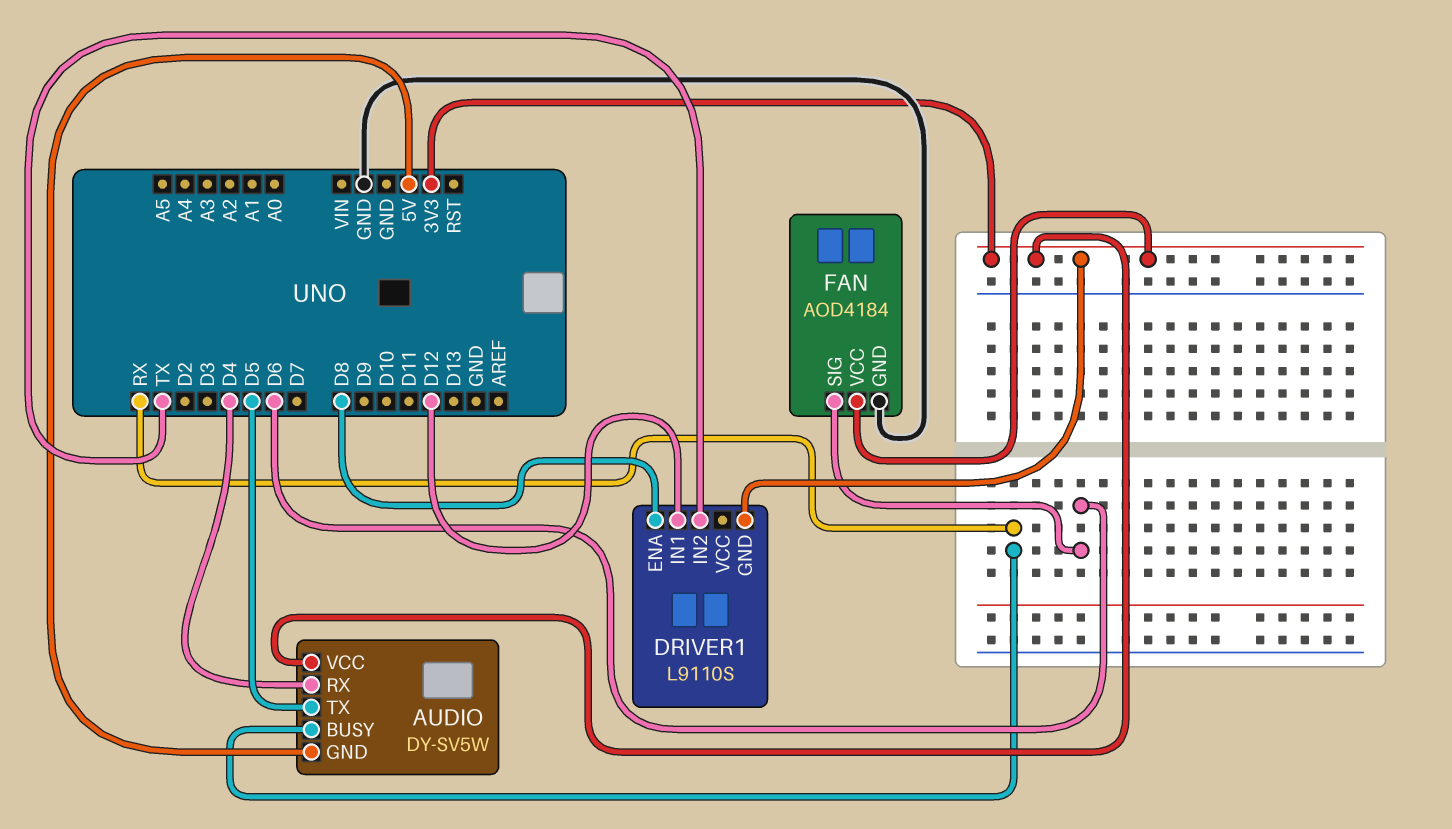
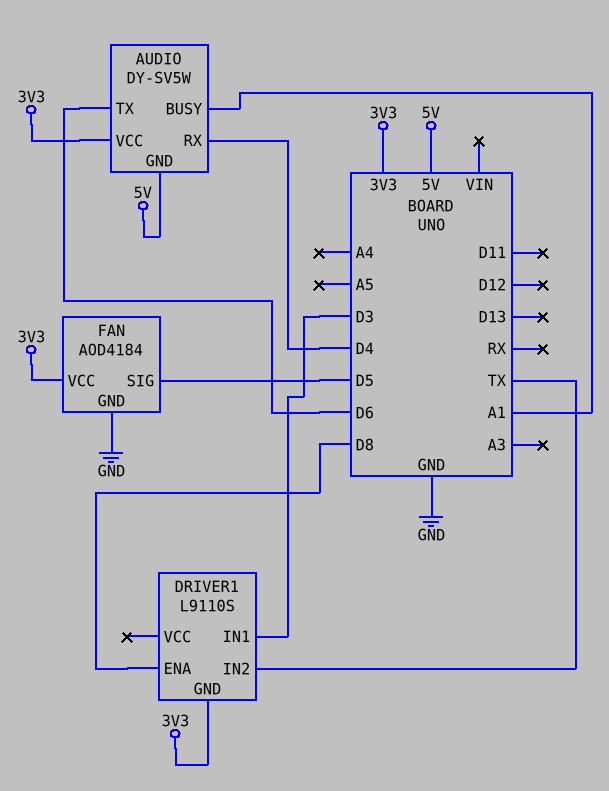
AUDIO pin BUSY: RX -> A1
AUDIO pin TX: D5 -> D6
DRIVER1 pin IN1: D12 -> D3
FAN pin SIG: D6 -> D5

